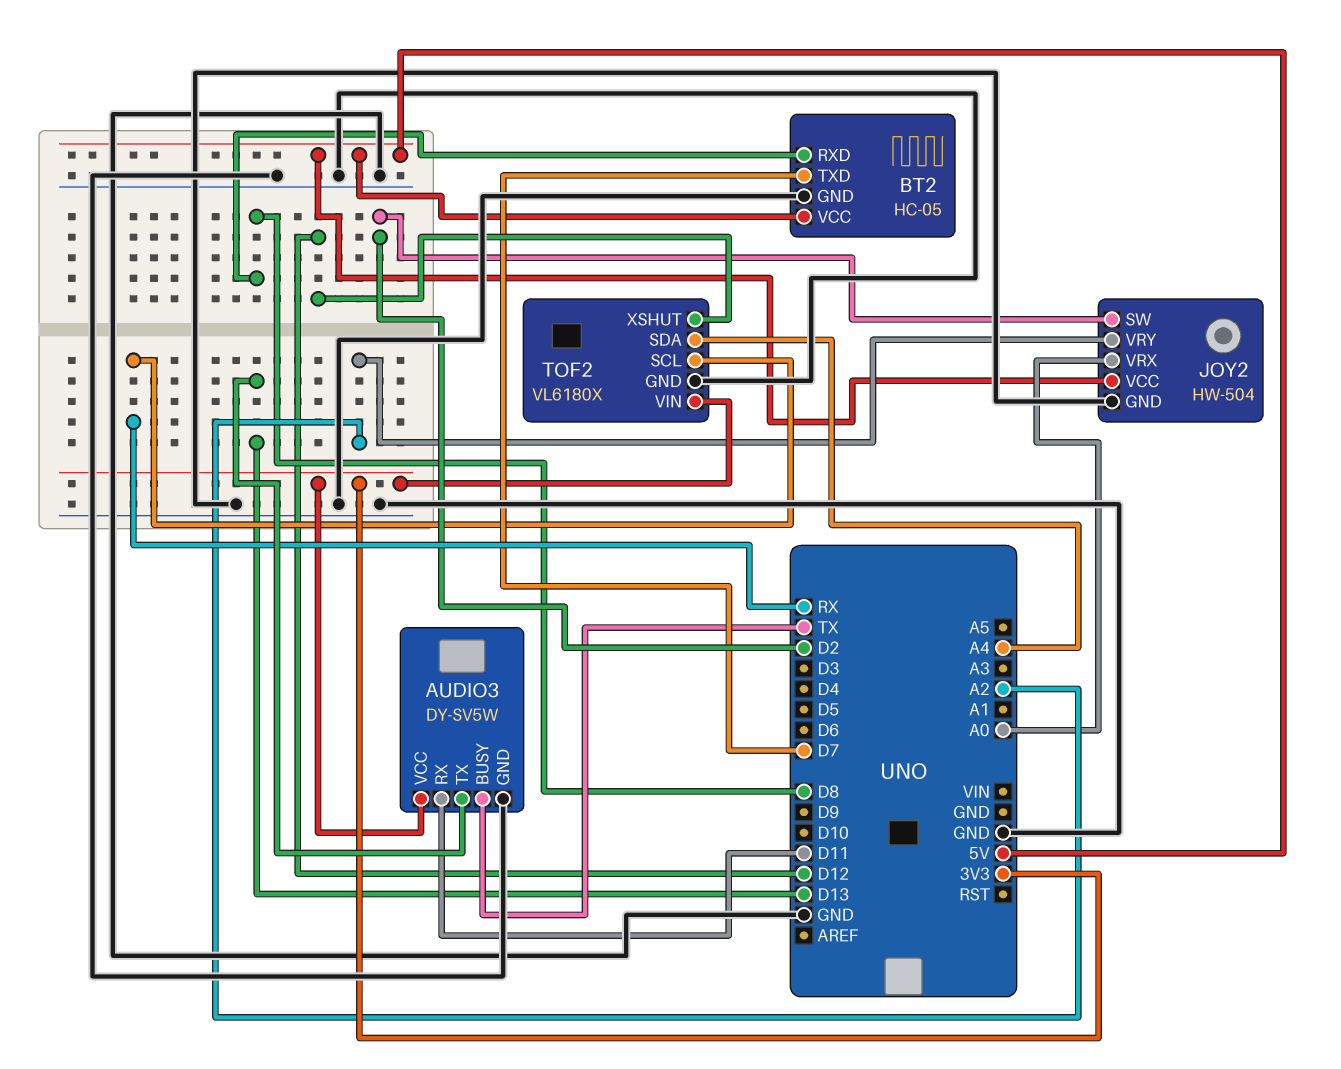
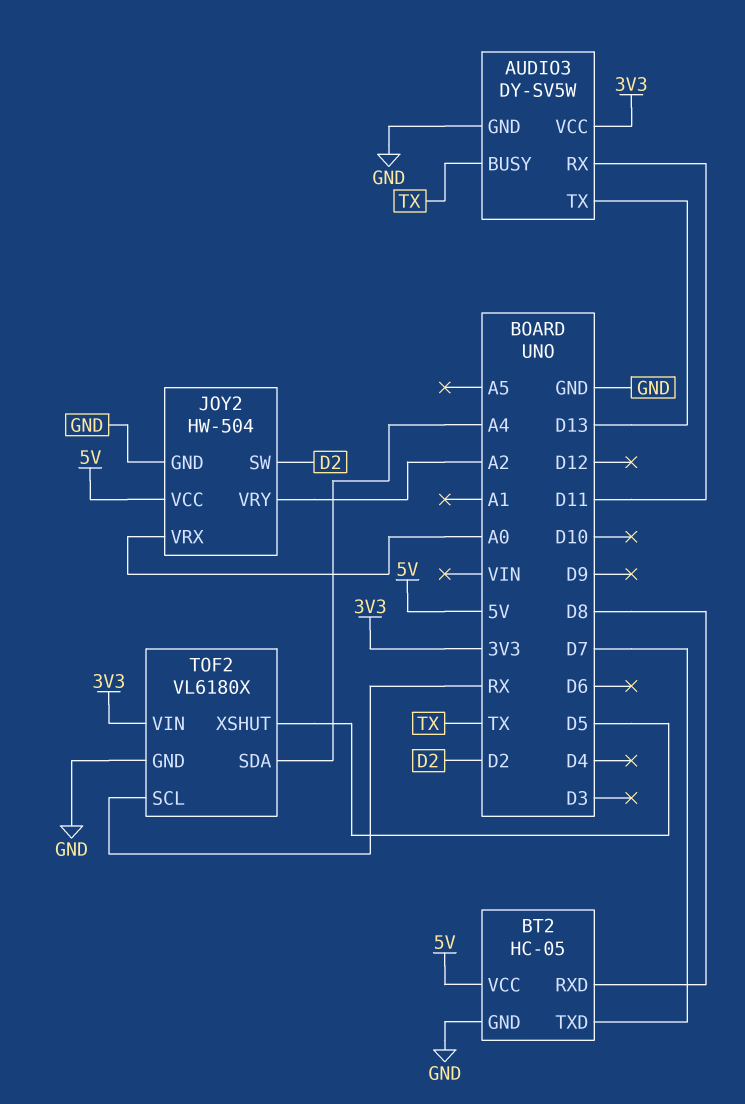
TOF2 pin XSHUT: D12 -> D5

